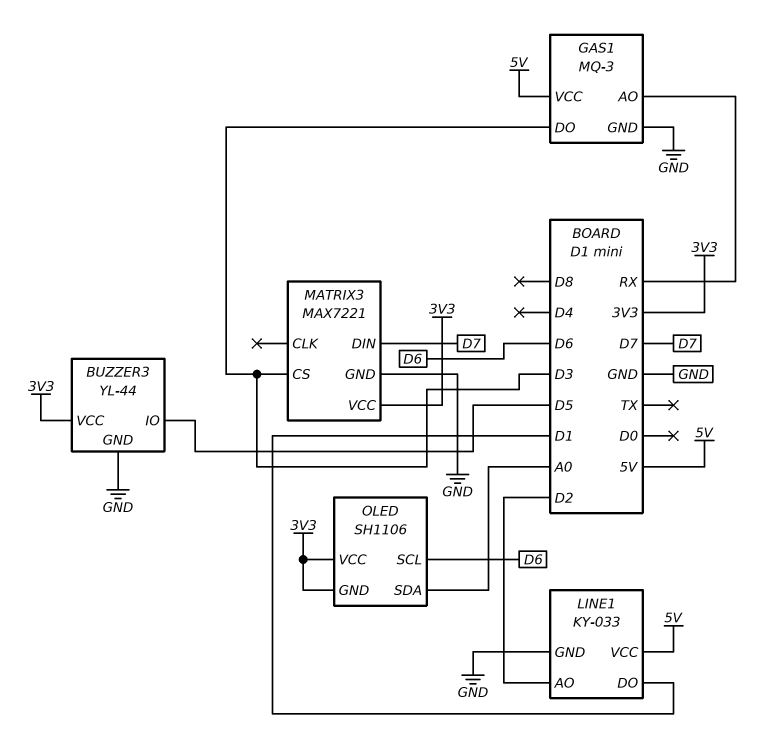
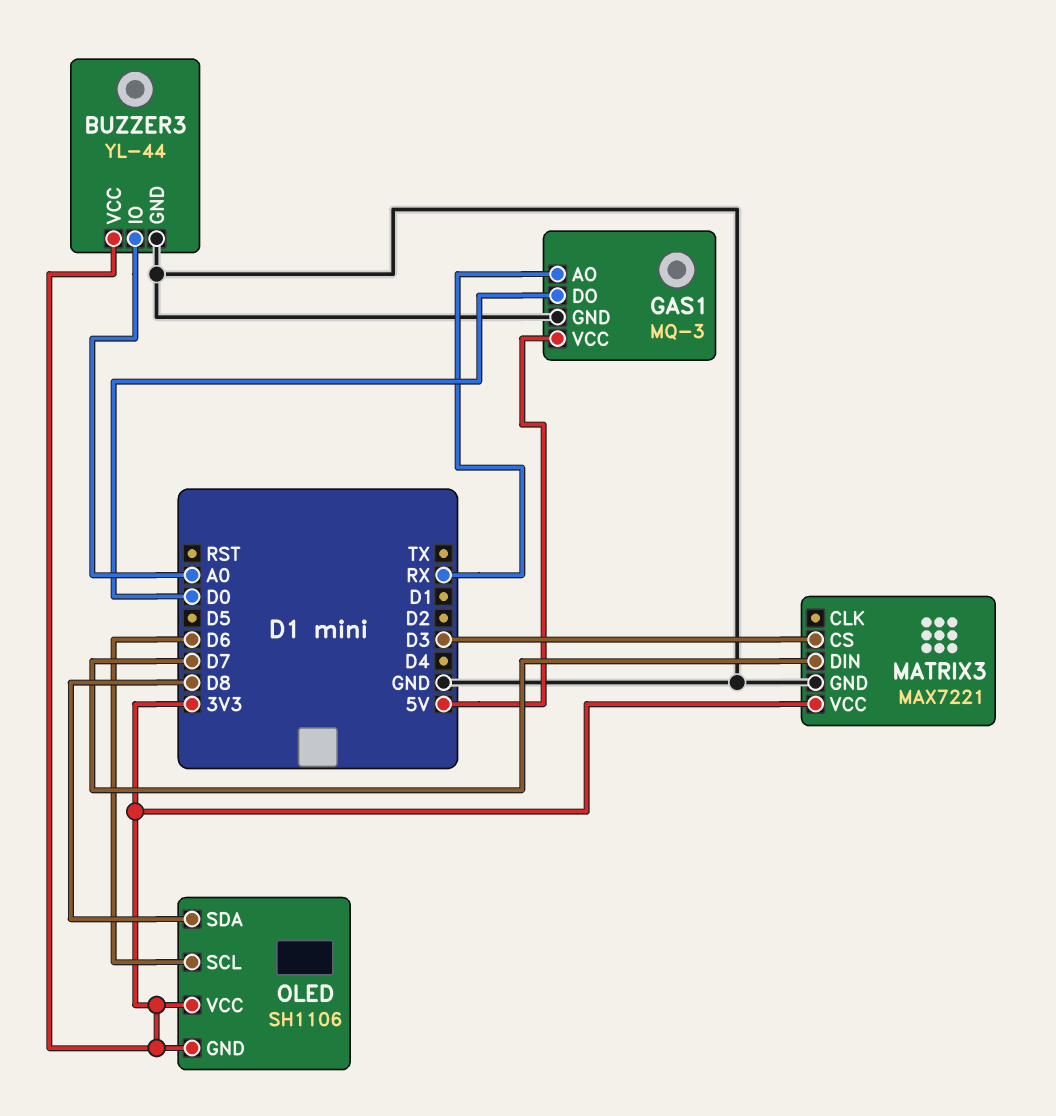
BUZZER3 pin IO: D5 -> A0
GAS1 pin DO: D3 -> D0
LINE1: KY-033 -> none
LINE1 pin AO: D2 -> none
LINE1 pin DO: D1 -> none
LINE1 pin GND: GND -> none
LINE1 pin VCC: 5V -> none
OLED pin SDA: A0 -> D8

